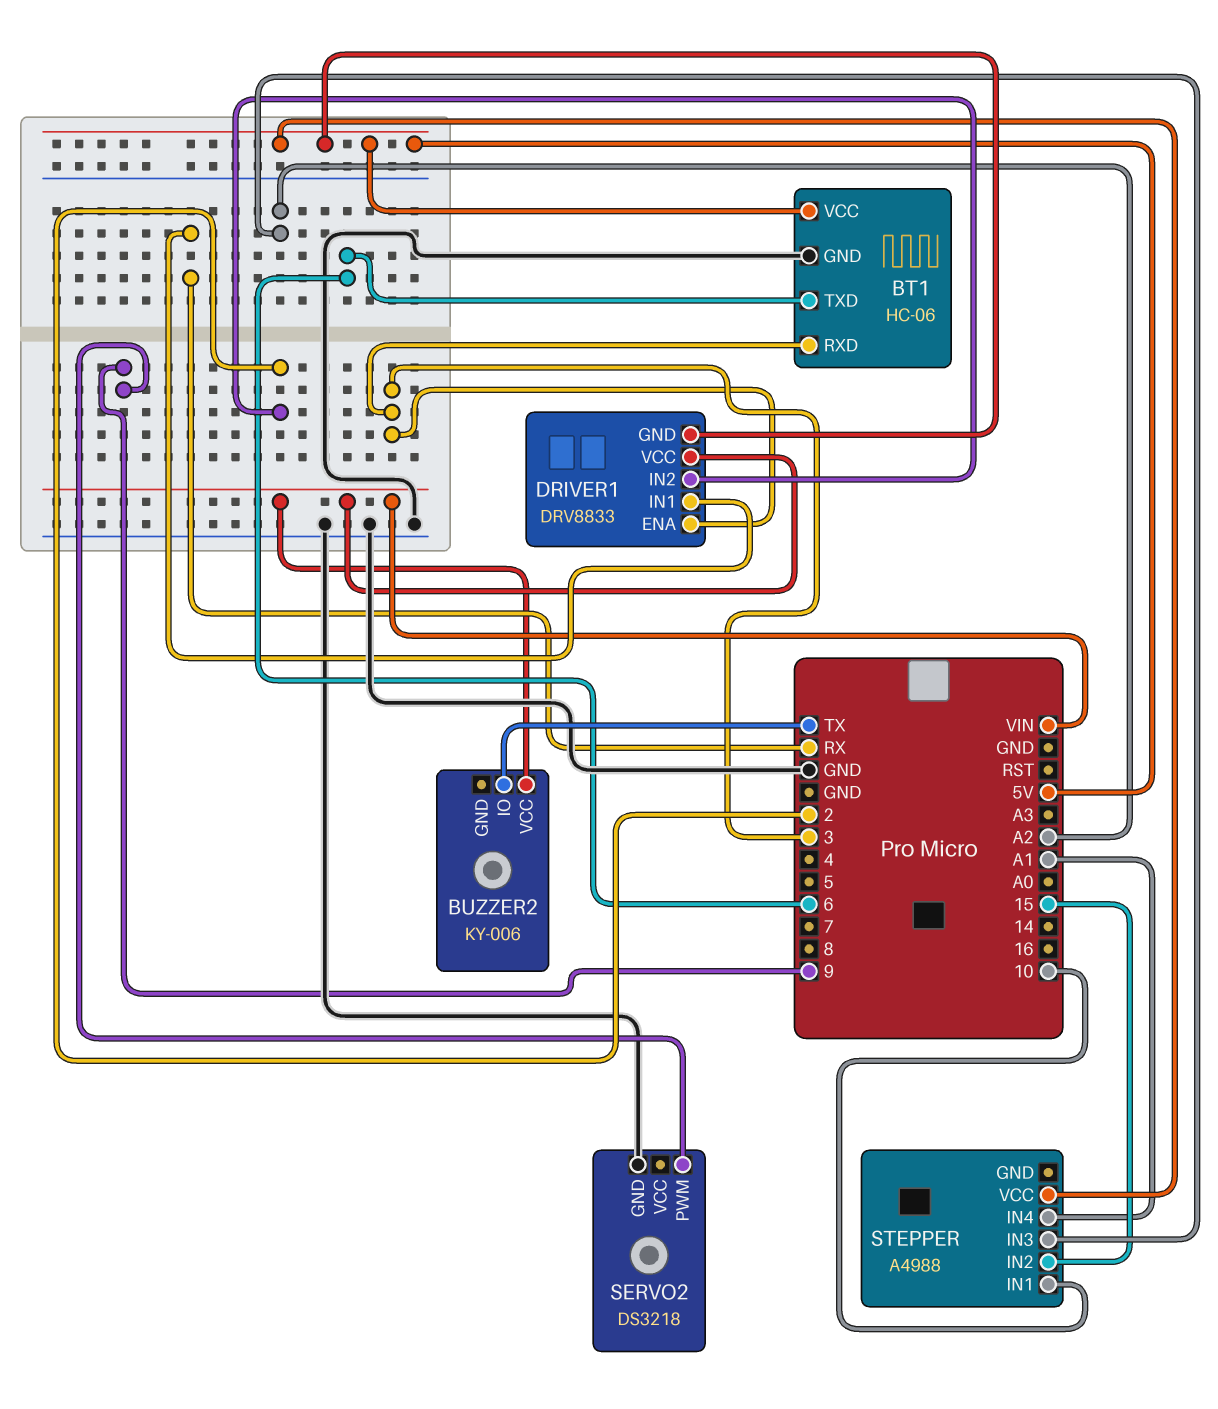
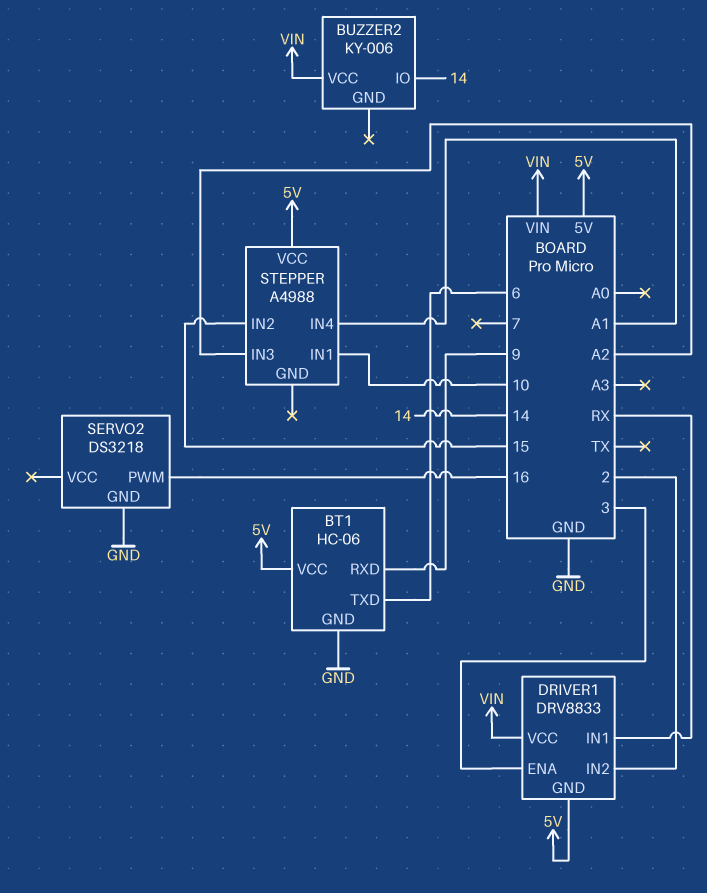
BT1 pin RXD: 3 -> 9
BUZZER2 pin IO: TX -> 14
SERVO2 pin PWM: 9 -> 16

